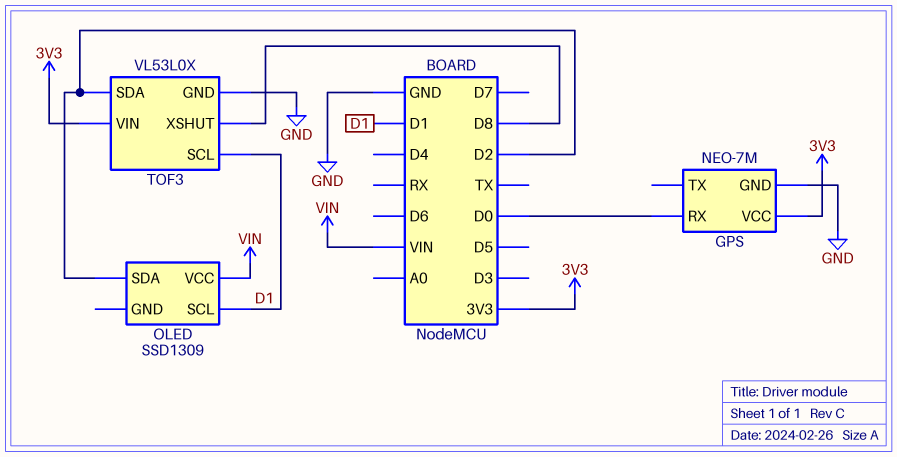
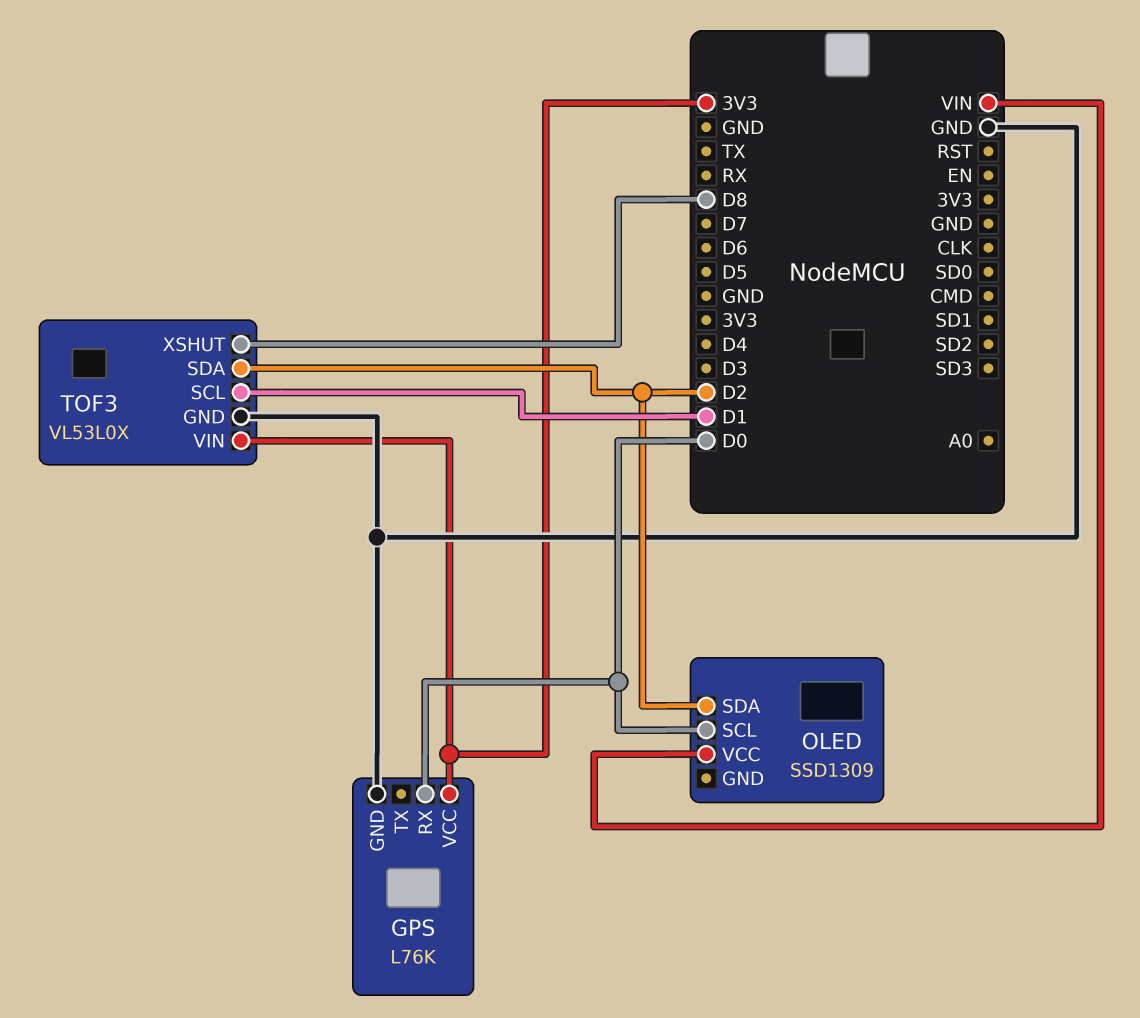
GPS: NEO-7M -> L76K
OLED pin SCL: D1 -> D0

